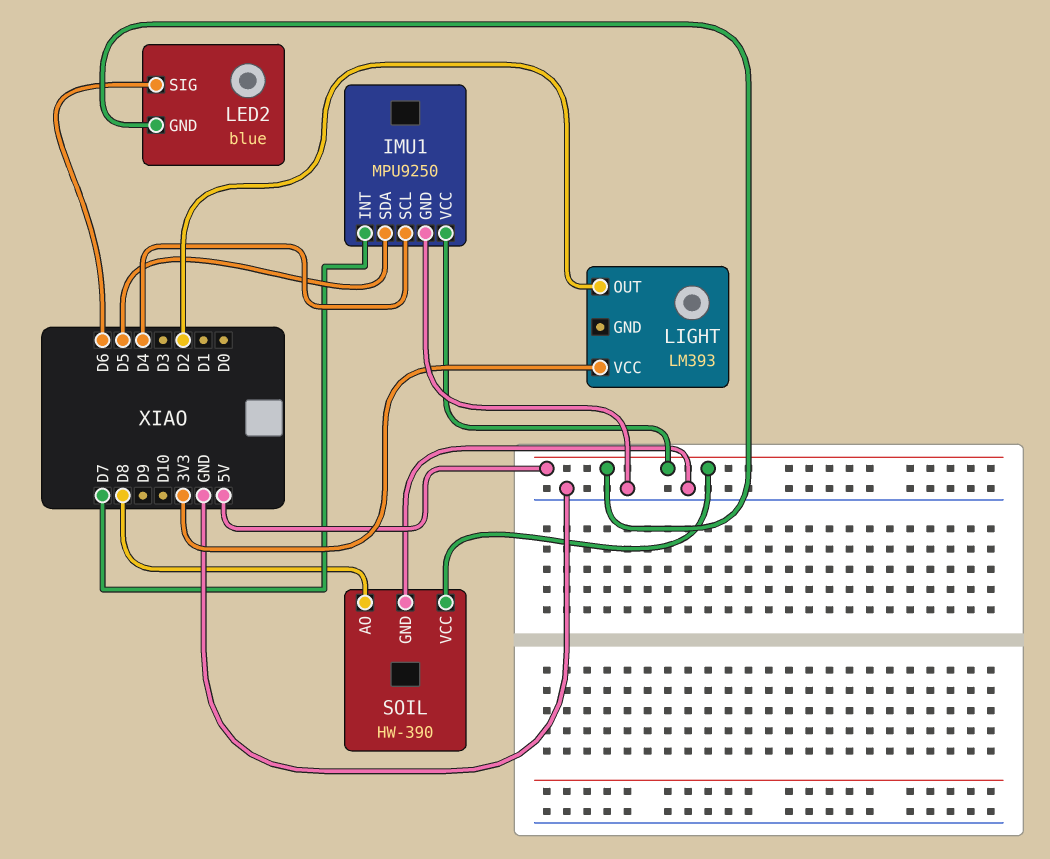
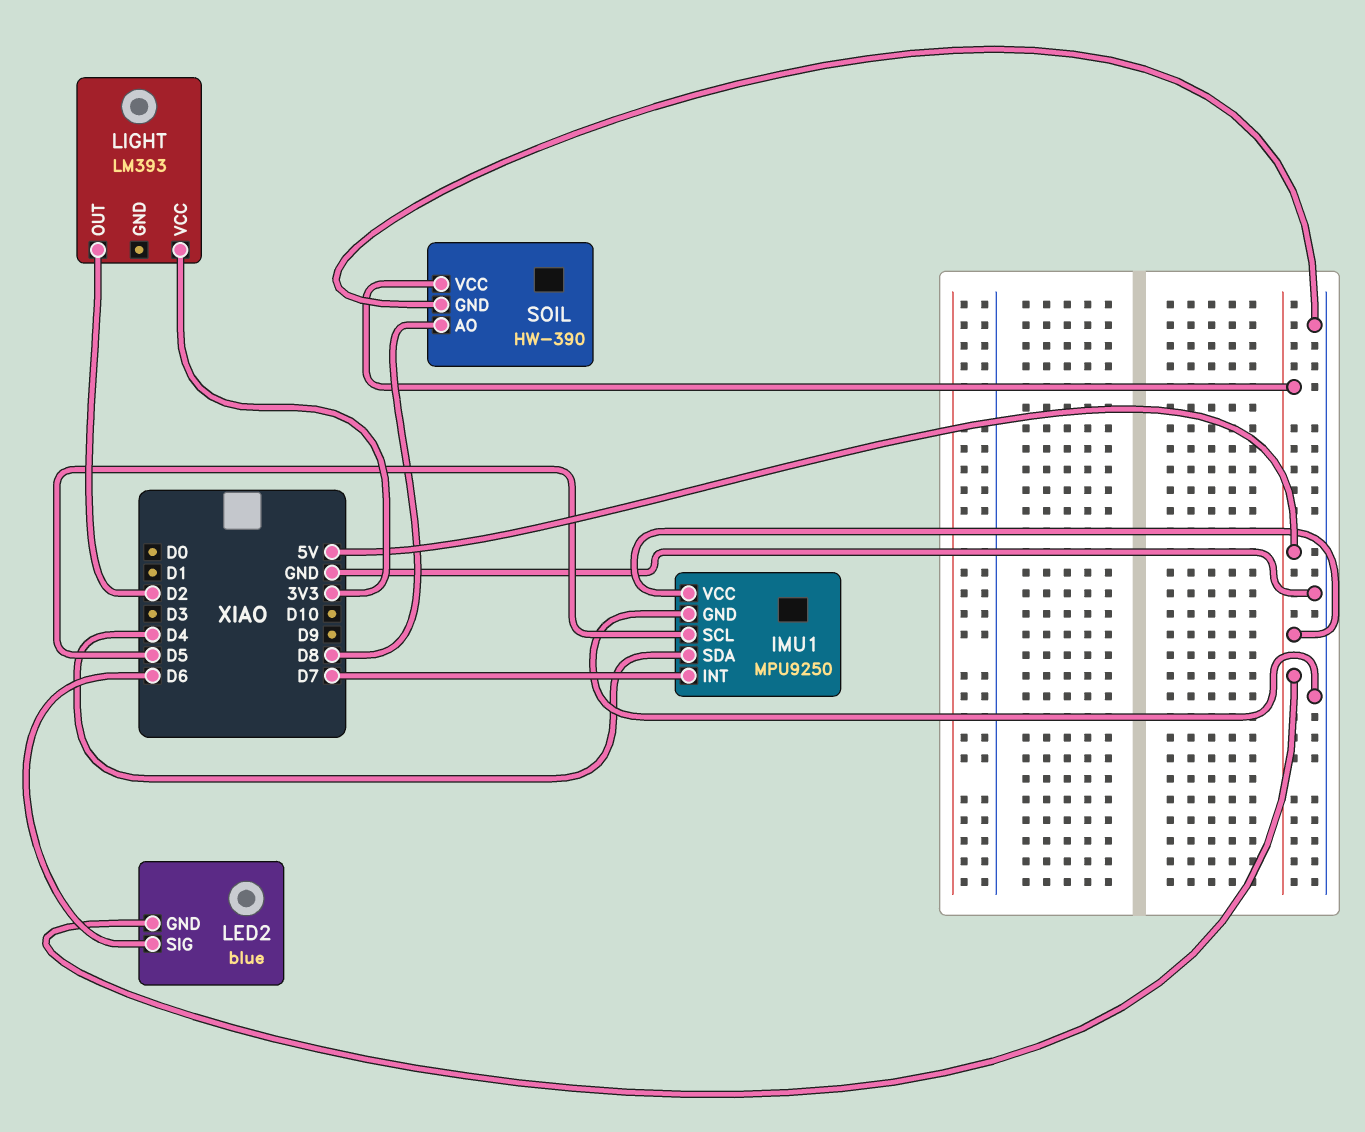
IMU1 pin SCL: D4 -> D5
IMU1 pin SDA: D5 -> D4

